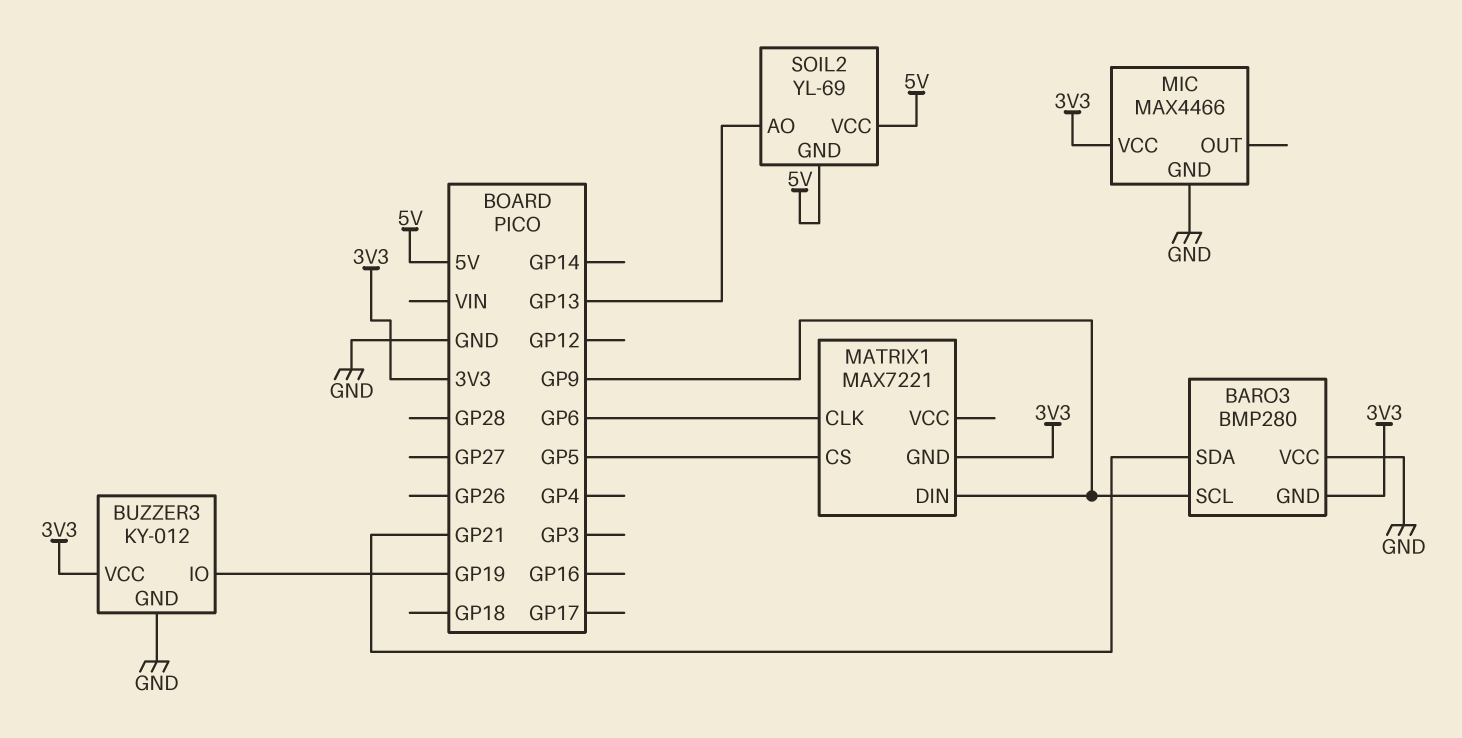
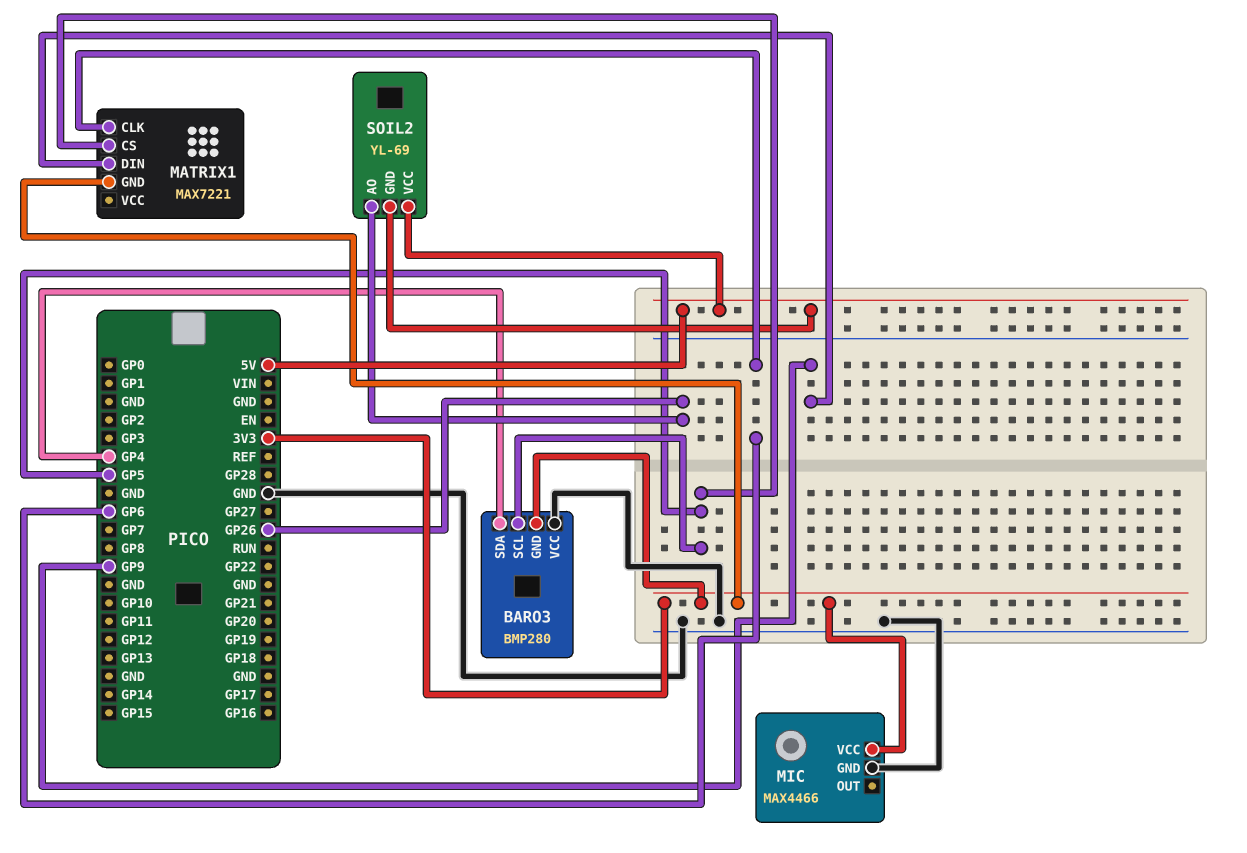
BARO3 pin SCL: GP9 -> GP5
BARO3 pin SDA: GP21 -> GP4
BUZZER3: KY-012 -> none
BUZZER3 pin GND: GND -> none
BUZZER3 pin IO: GP19 -> none
BUZZER3 pin VCC: 3V3 -> none
SOIL2 pin AO: GP13 -> GP26

